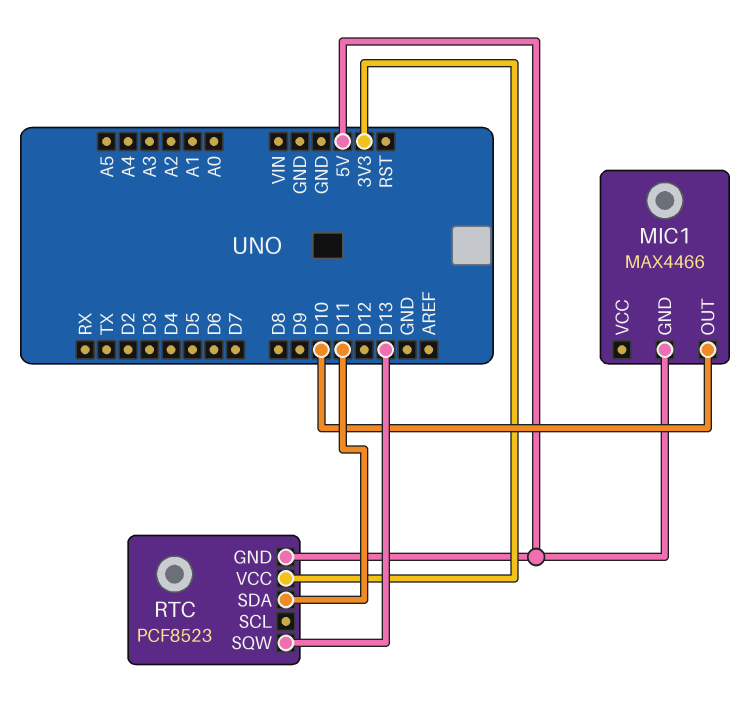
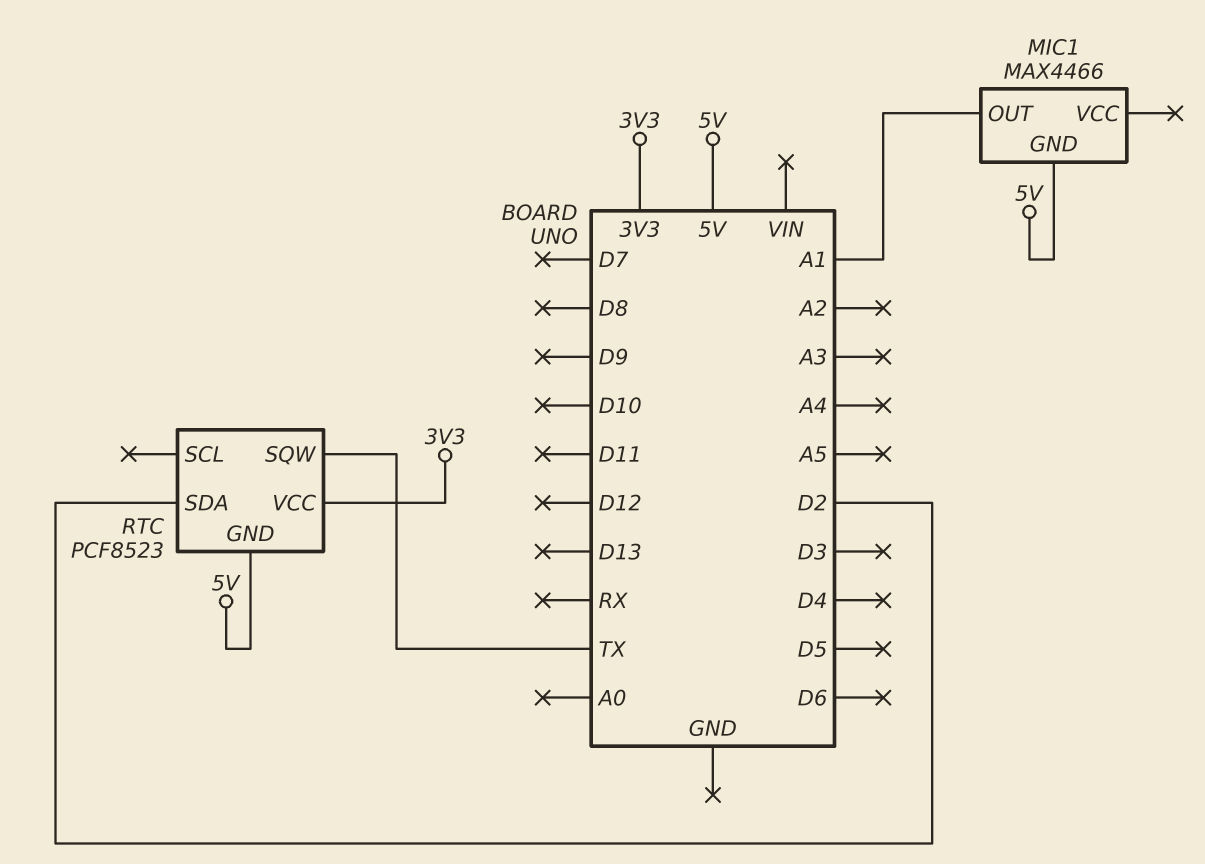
MIC1 pin OUT: D10 -> A1
RTC pin SDA: D11 -> D2
RTC pin SQW: D13 -> TX

